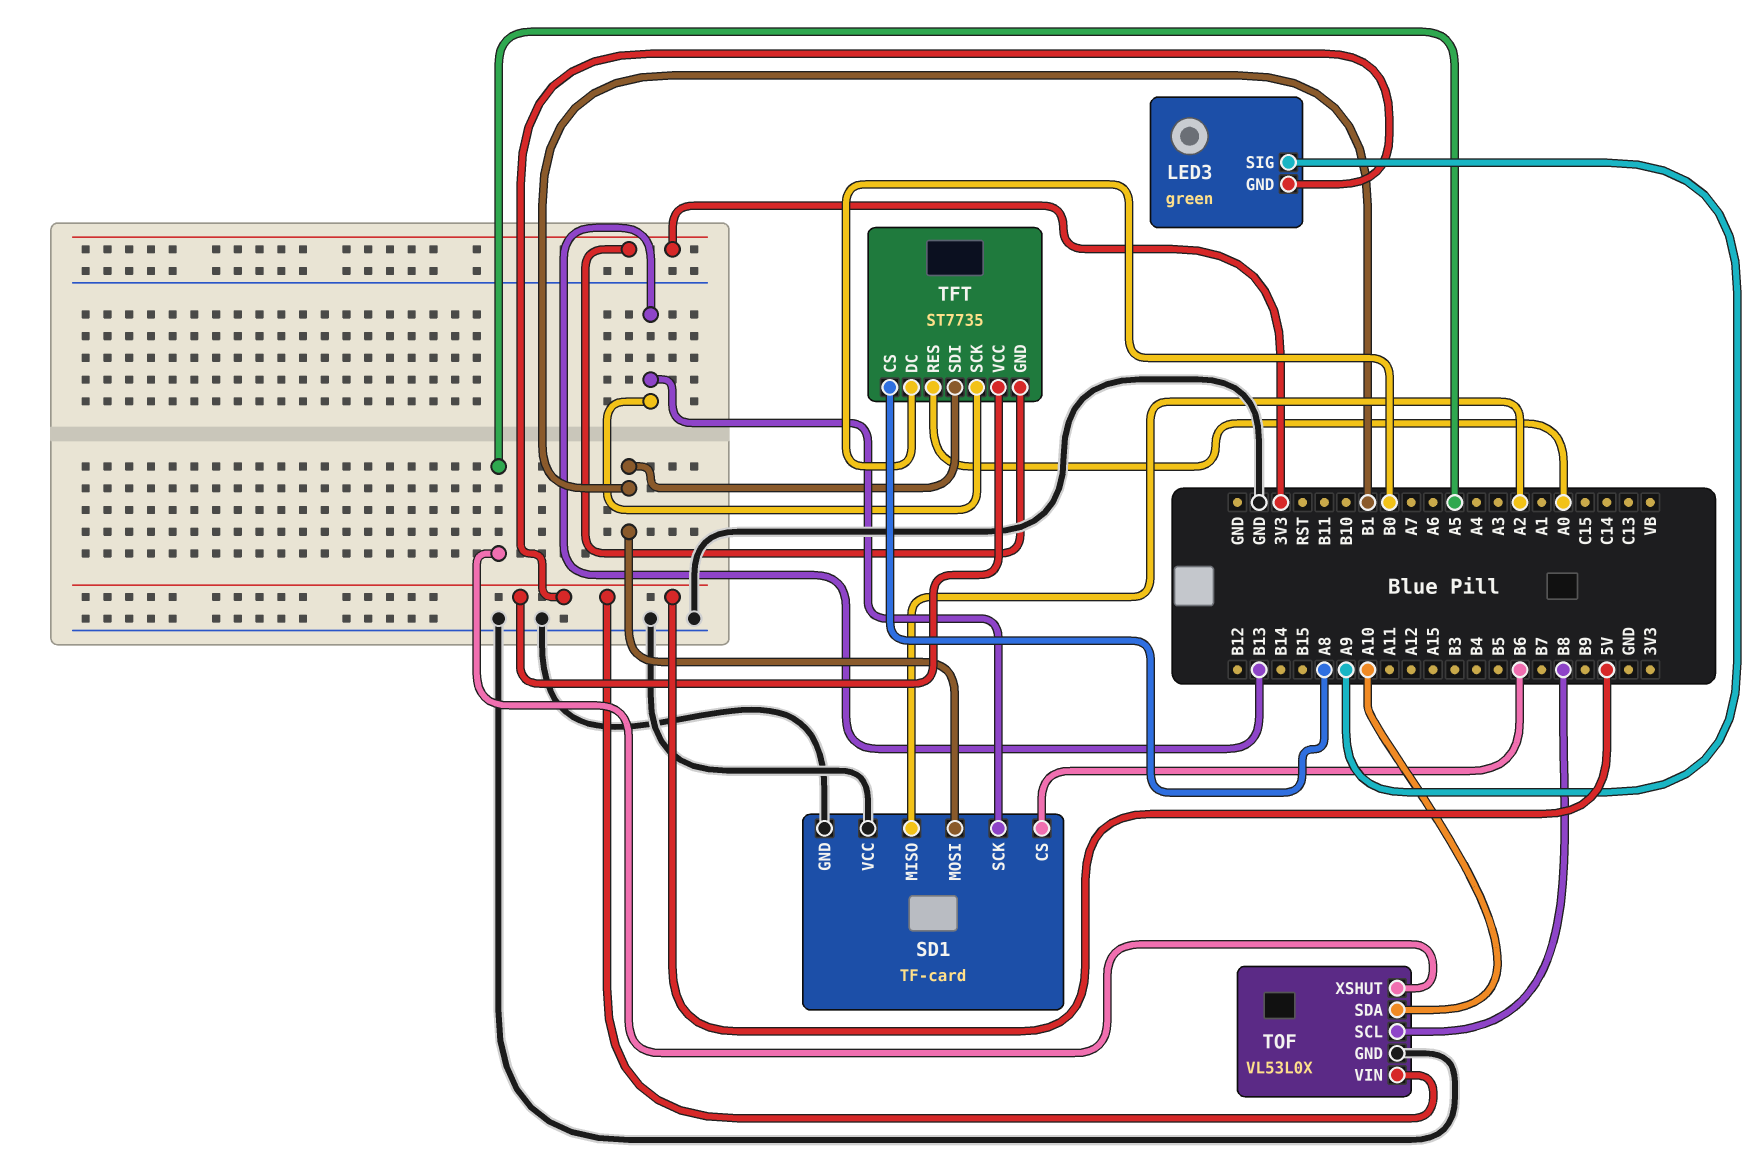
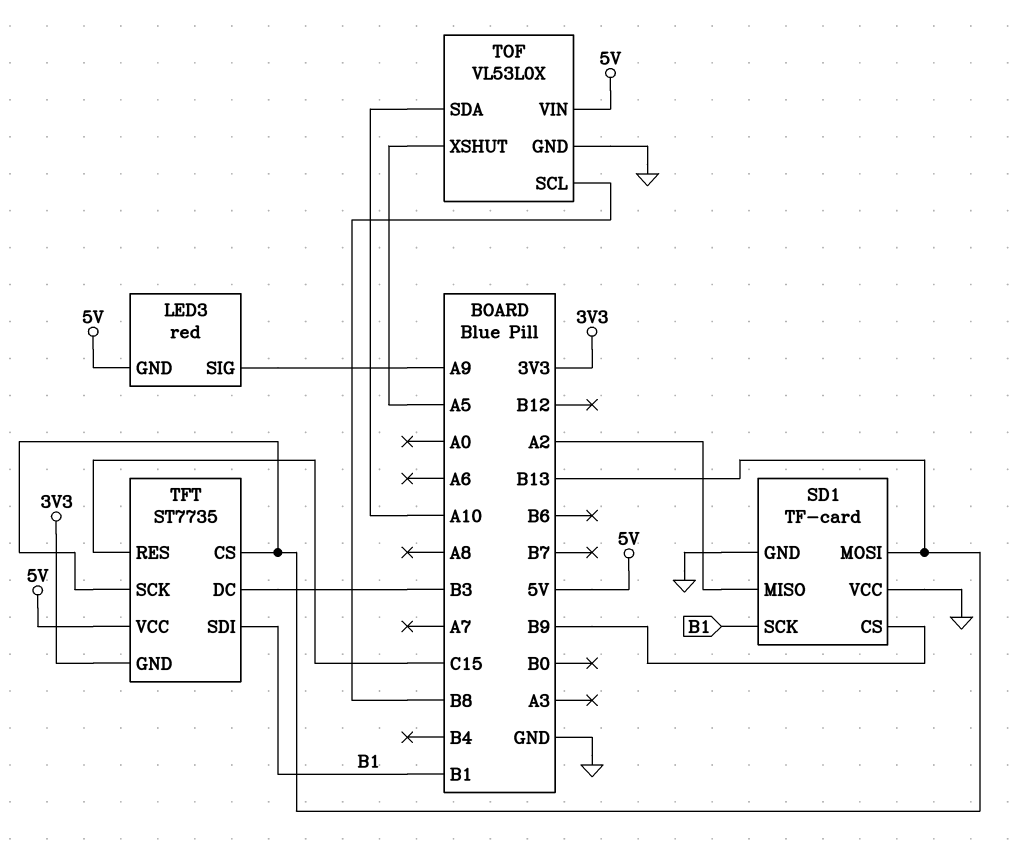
LED3: green -> red
SD1 pin CS: B6 -> B9
SD1 pin MOSI: B1 -> B13
SD1 pin SCK: B13 -> B1
TFT pin CS: A8 -> B13
TFT pin DC: B0 -> B3
TFT pin RES: A0 -> C15

